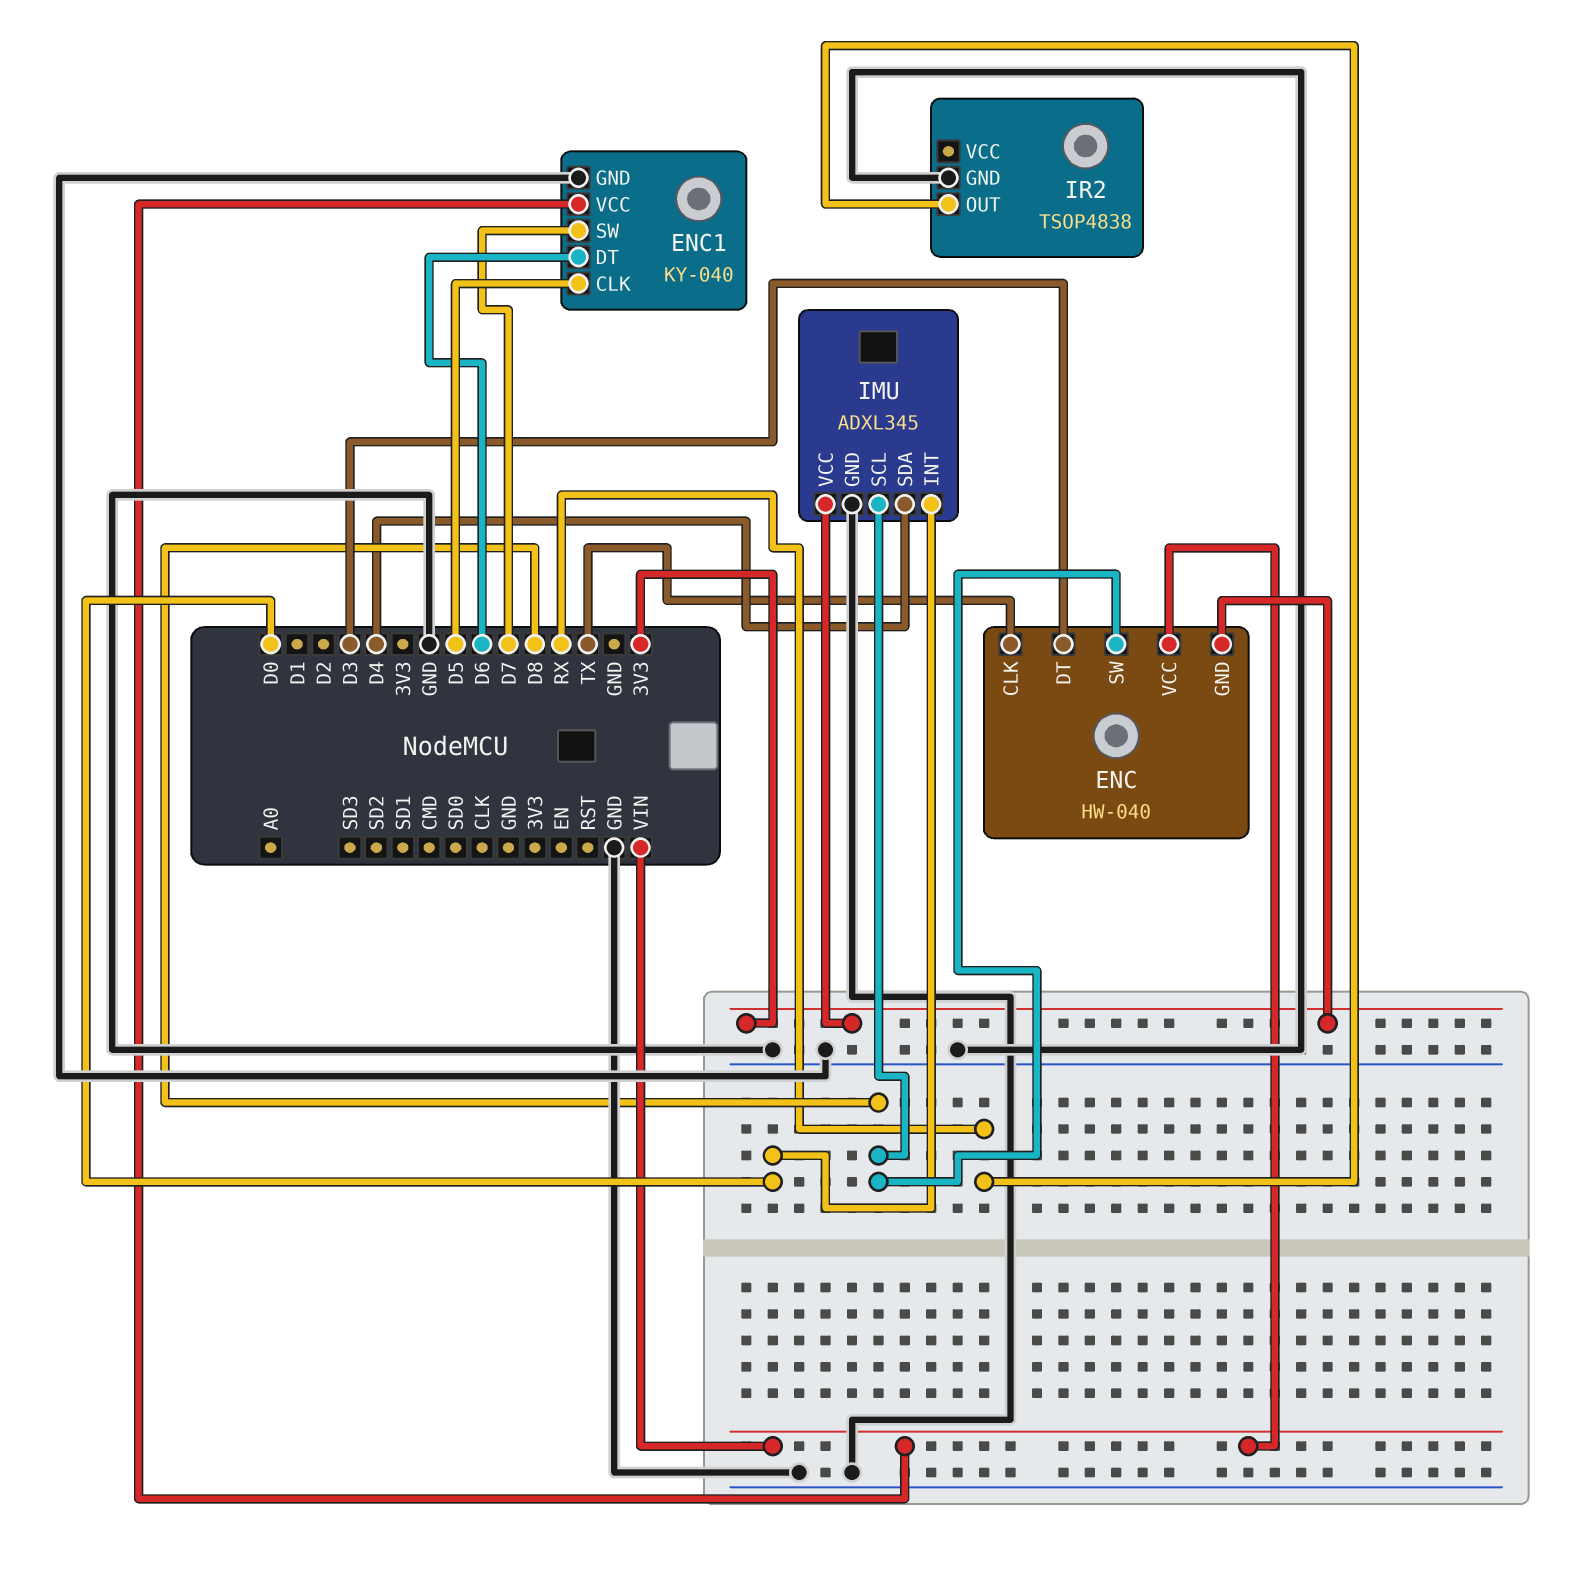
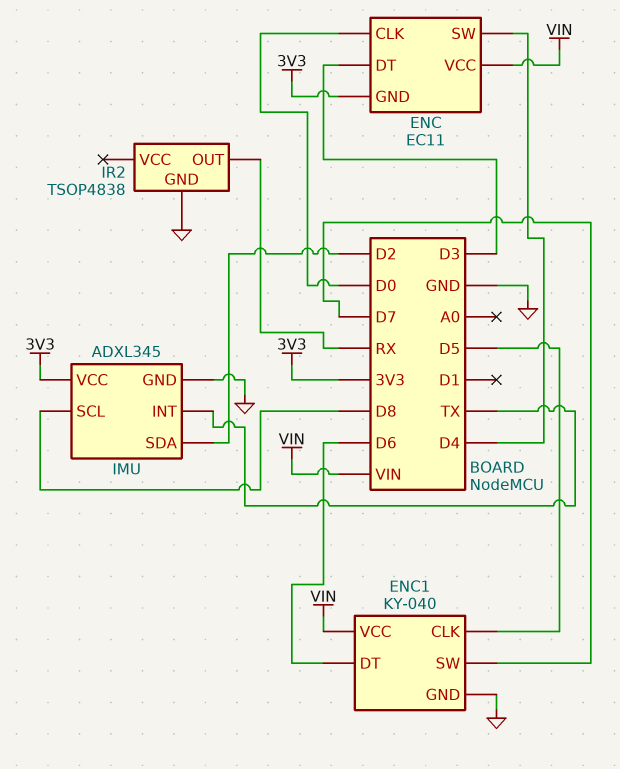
ENC: HW-040 -> EC11
ENC pin CLK: TX -> D0
ENC pin SW: D8 -> D4
IMU pin INT: D0 -> TX
IMU pin SDA: D4 -> D2

